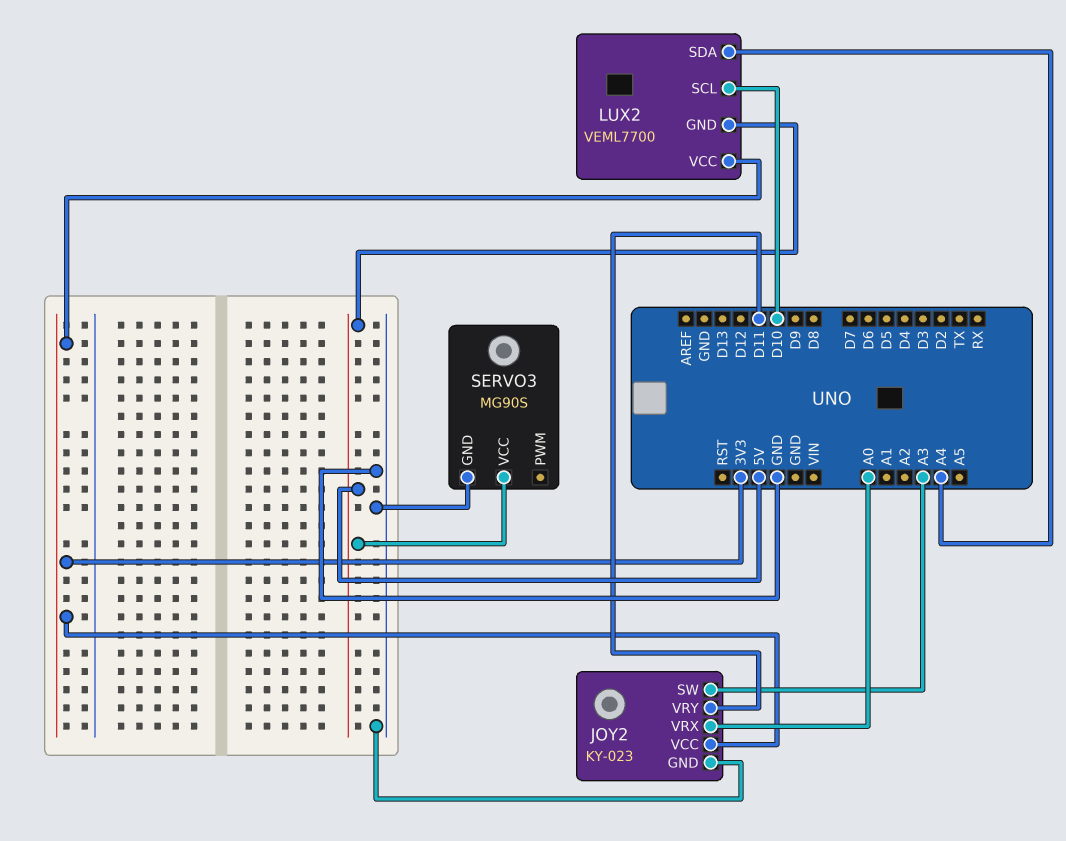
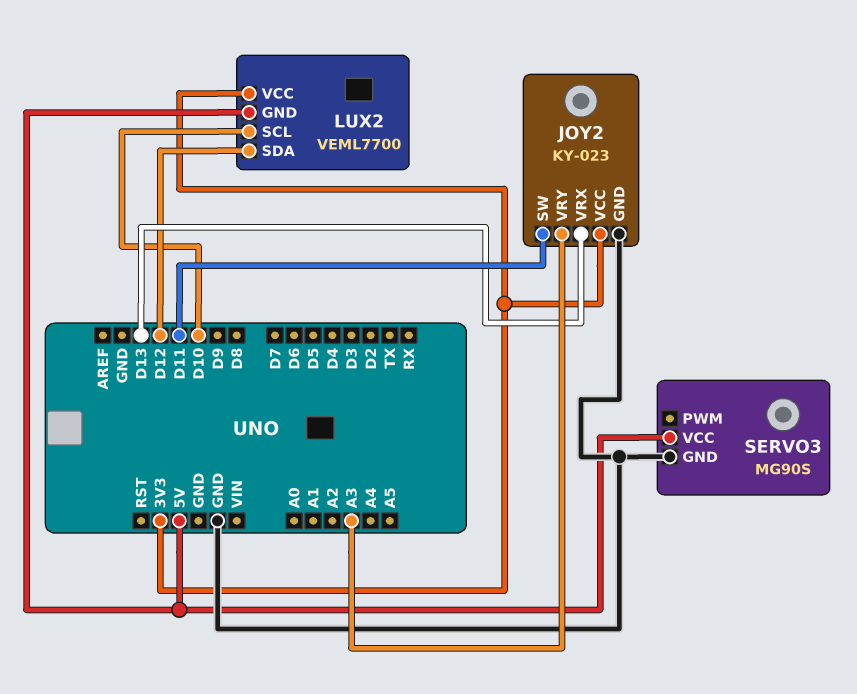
JOY2 pin SW: A3 -> D11
JOY2 pin VRX: A0 -> D13
JOY2 pin VRY: D11 -> A3
LUX2 pin SDA: A4 -> D12

